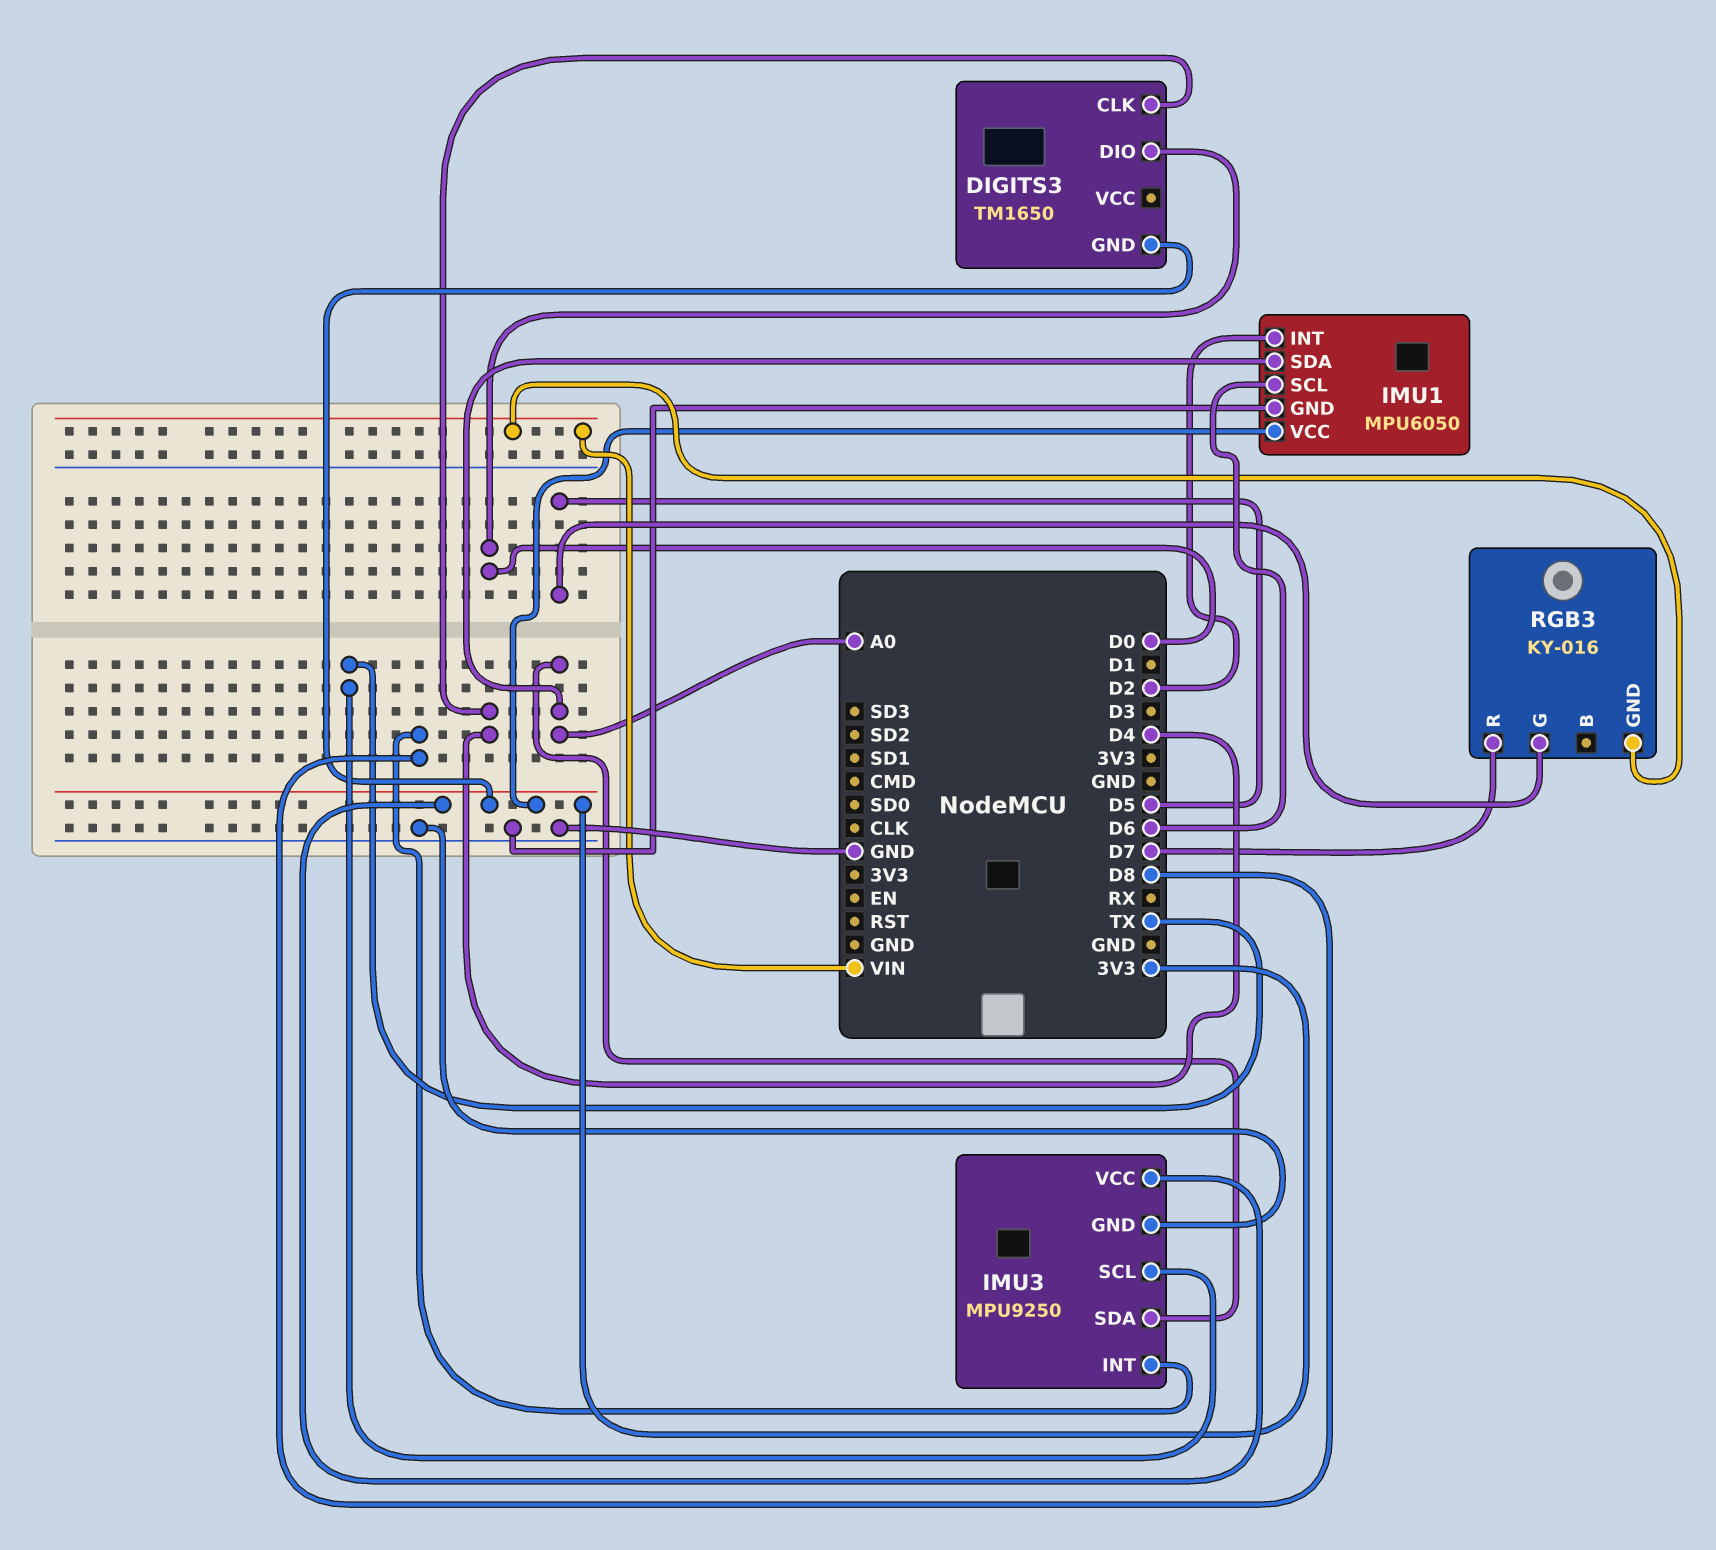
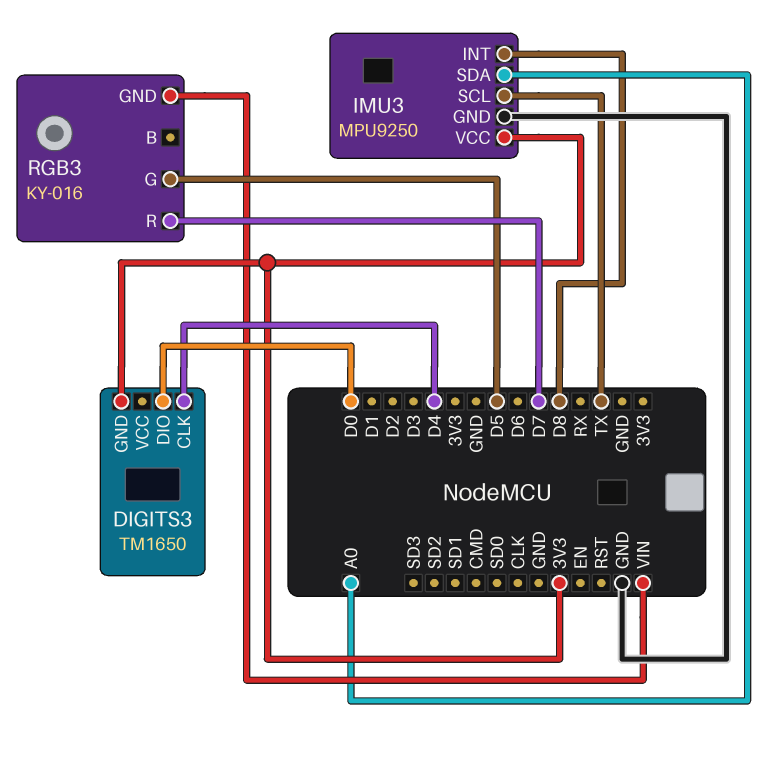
IMU1: MPU6050 -> none
IMU1 pin GND: GND -> none
IMU1 pin INT: D2 -> none
IMU1 pin SCL: D6 -> none
IMU1 pin SDA: A0 -> none
IMU1 pin VCC: 3V3 -> none

